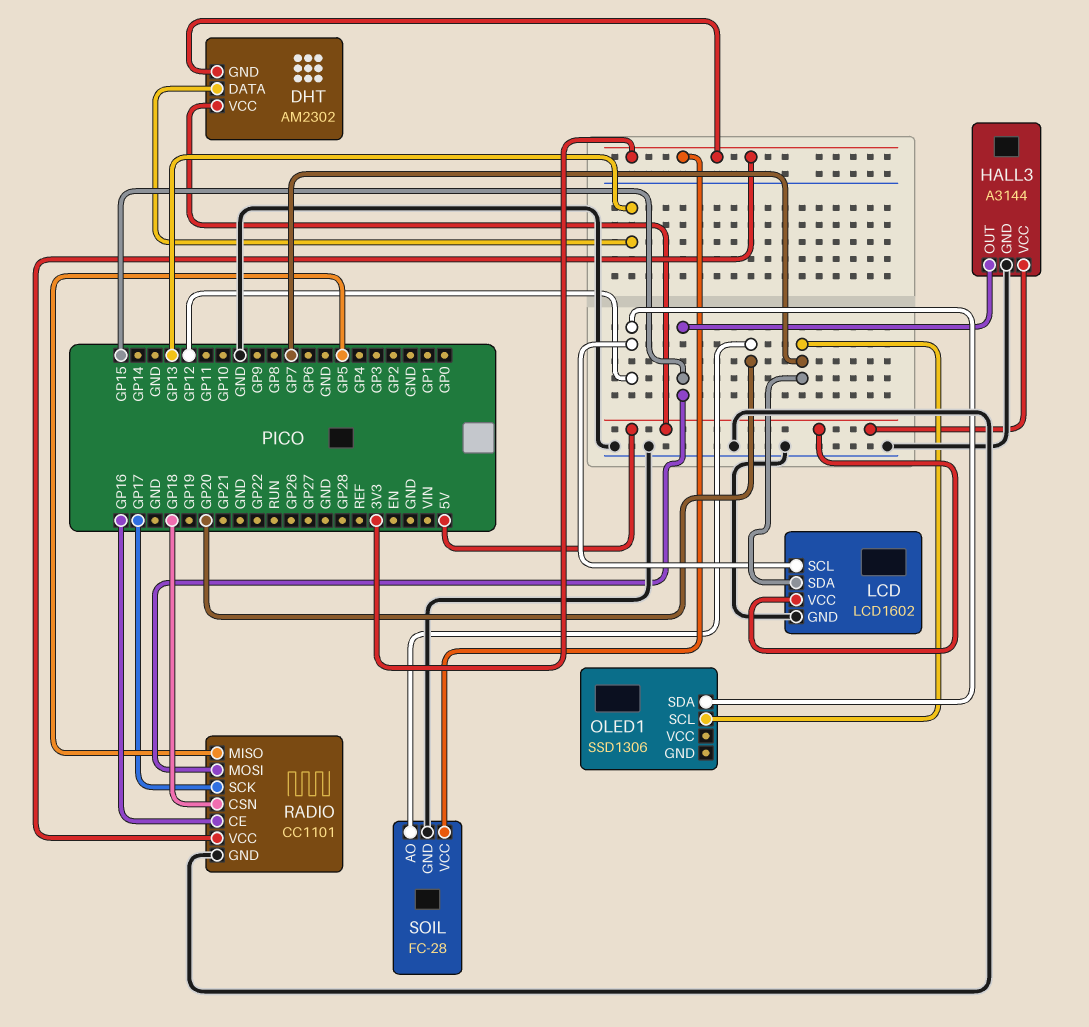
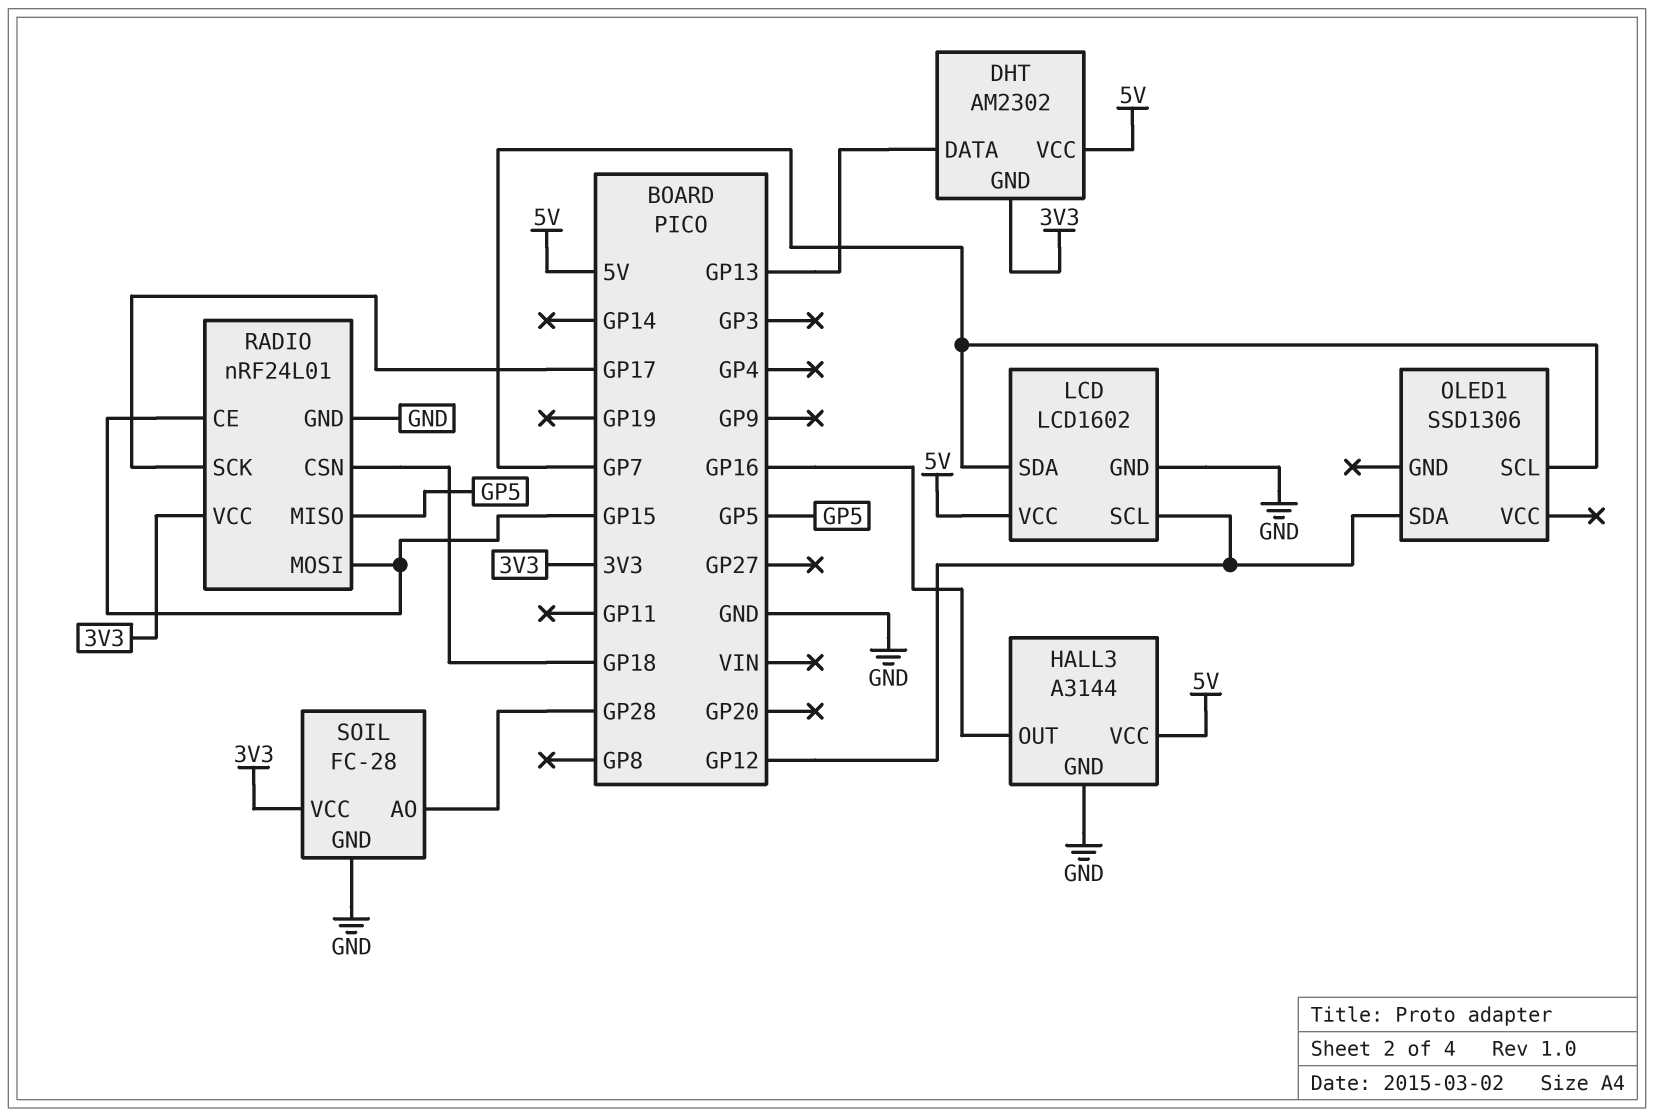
HALL3 pin OUT: GP15 -> GP16
RADIO: CC1101 -> nRF24L01
RADIO pin CE: GP16 -> GP15
SOIL pin AO: GP20 -> GP28

